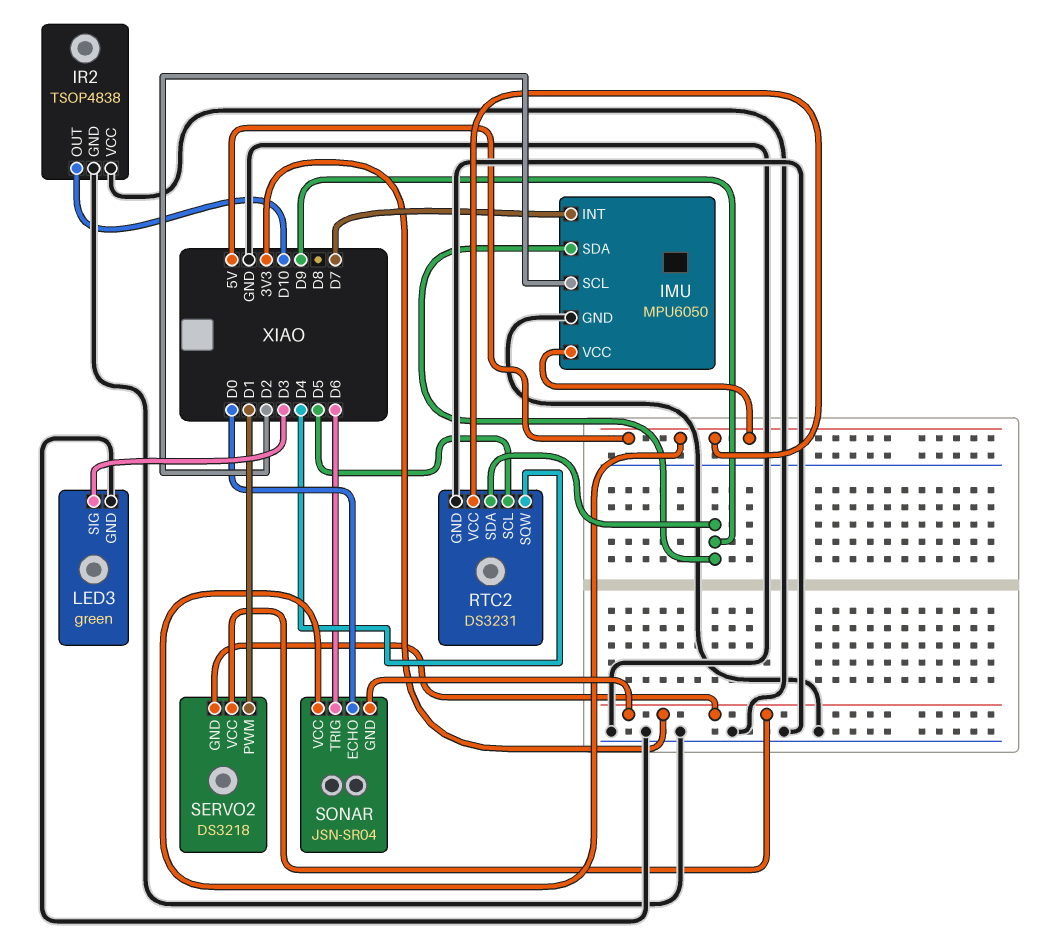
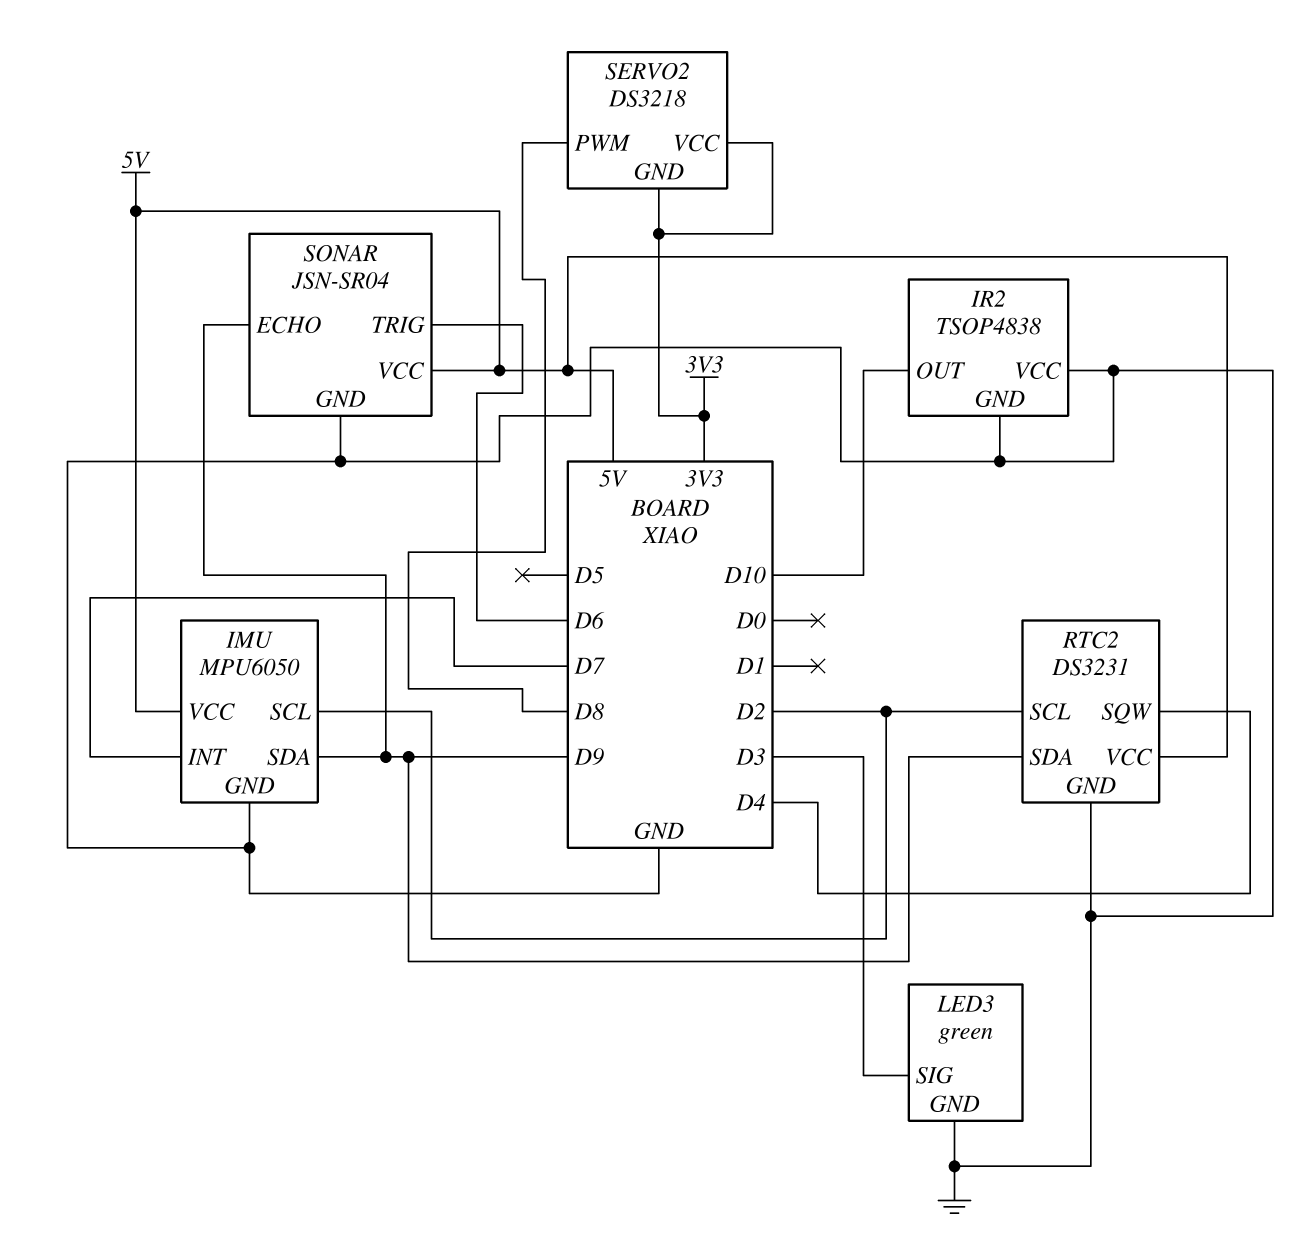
RTC2 pin SCL: D5 -> D2
SERVO2 pin PWM: D1 -> D8
SONAR pin ECHO: D0 -> D9
SONAR pin GND: 3V3 -> GND

